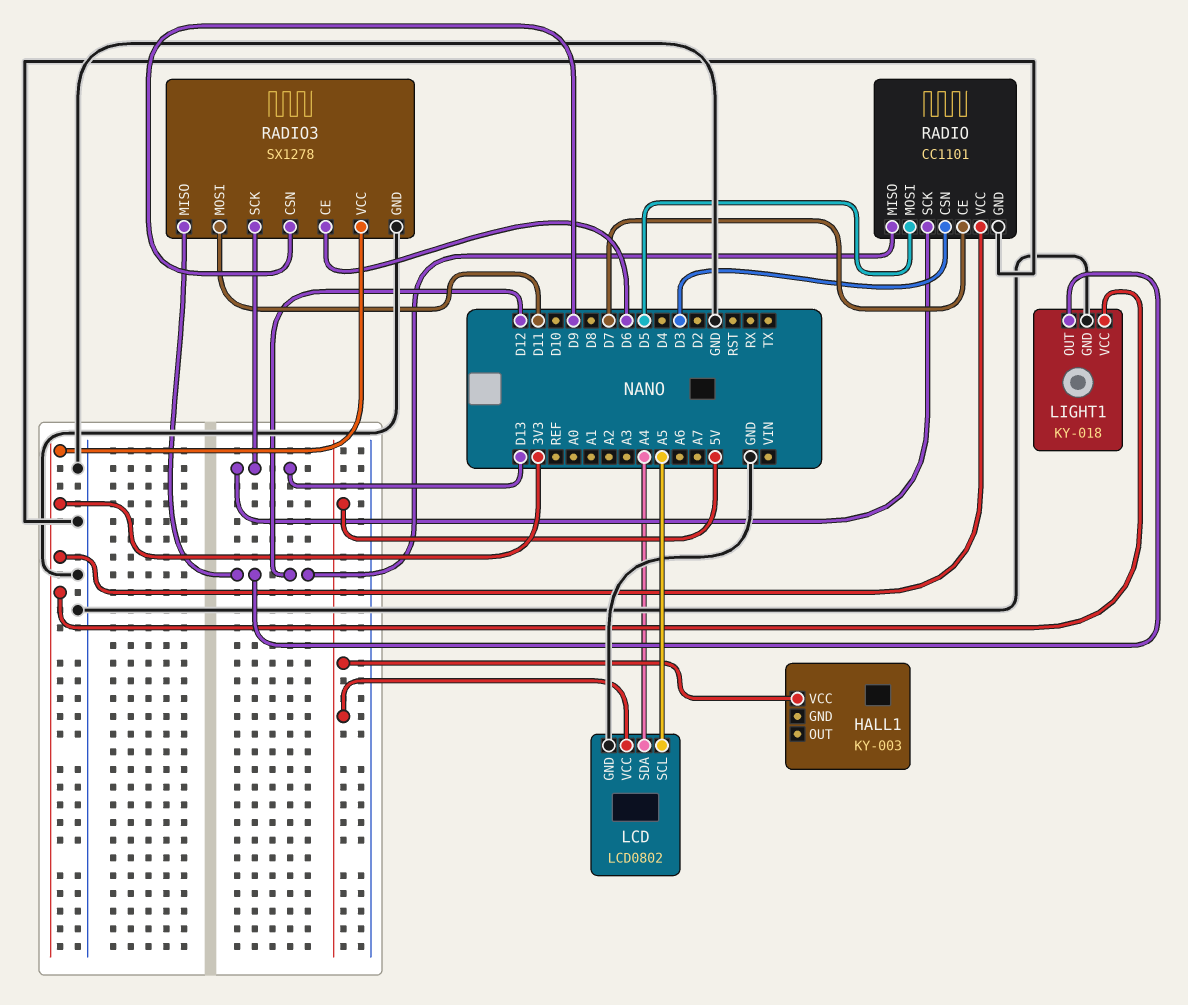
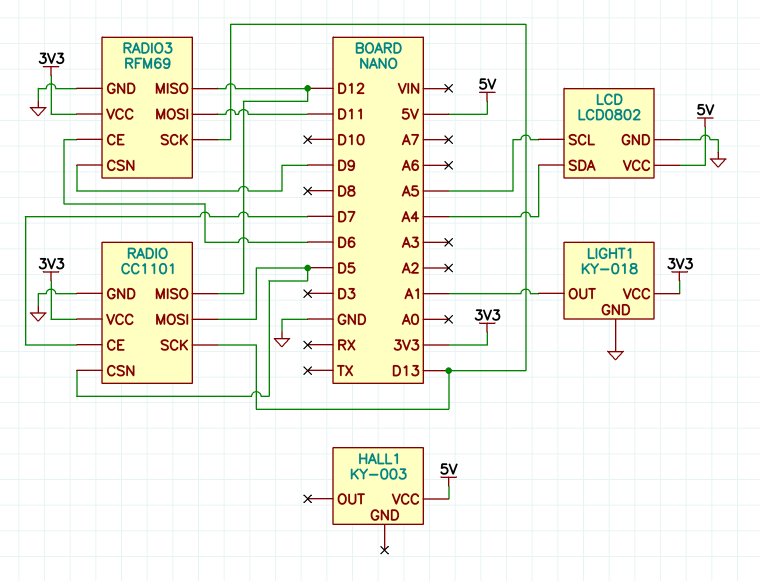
LIGHT1 pin OUT: D12 -> A1
RADIO pin CSN: D3 -> D5
RADIO3: SX1278 -> RFM69

